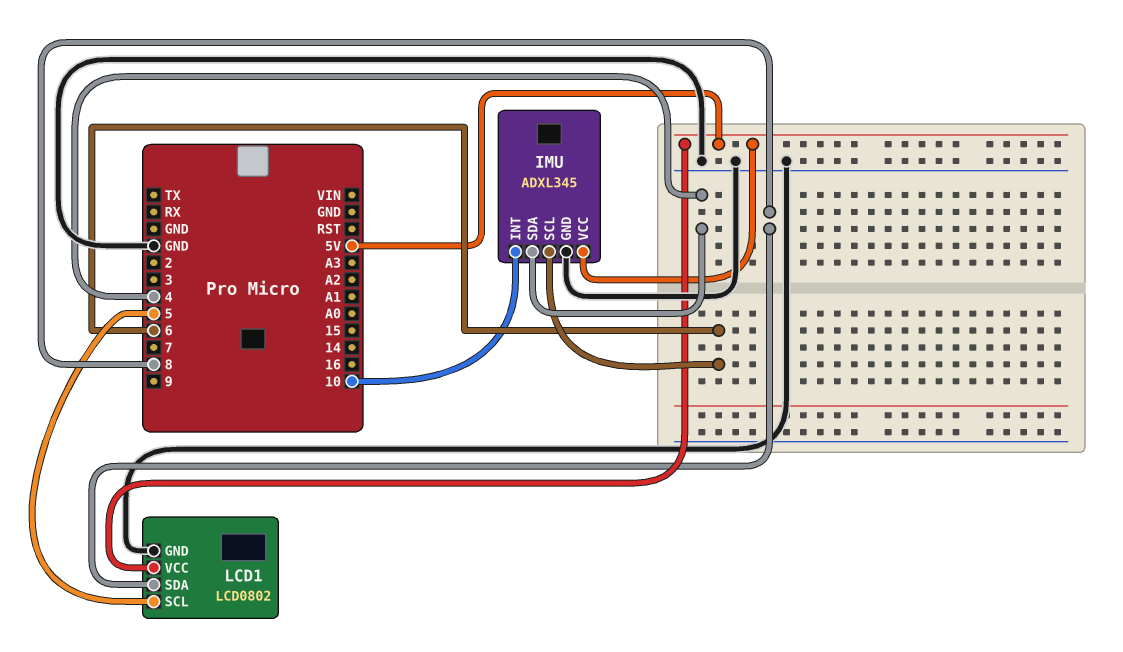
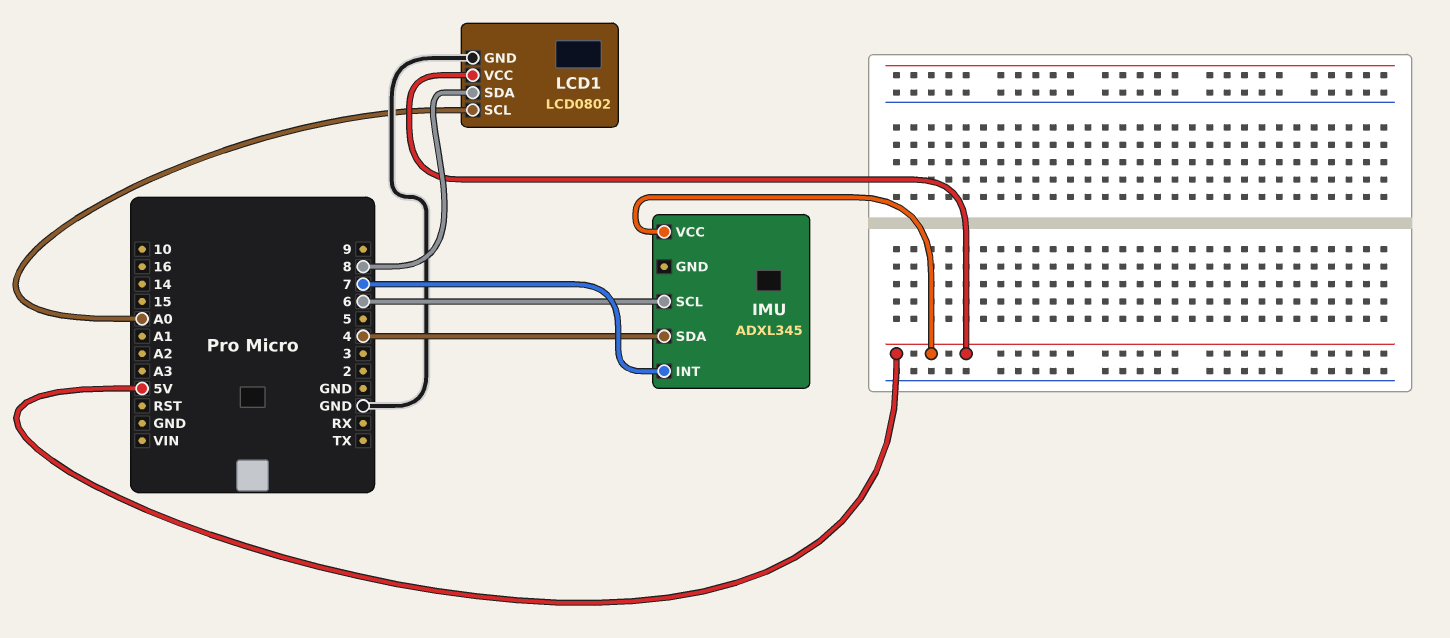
IMU pin GND: GND -> none
IMU pin INT: 10 -> 7
LCD1 pin SCL: 5 -> A0

